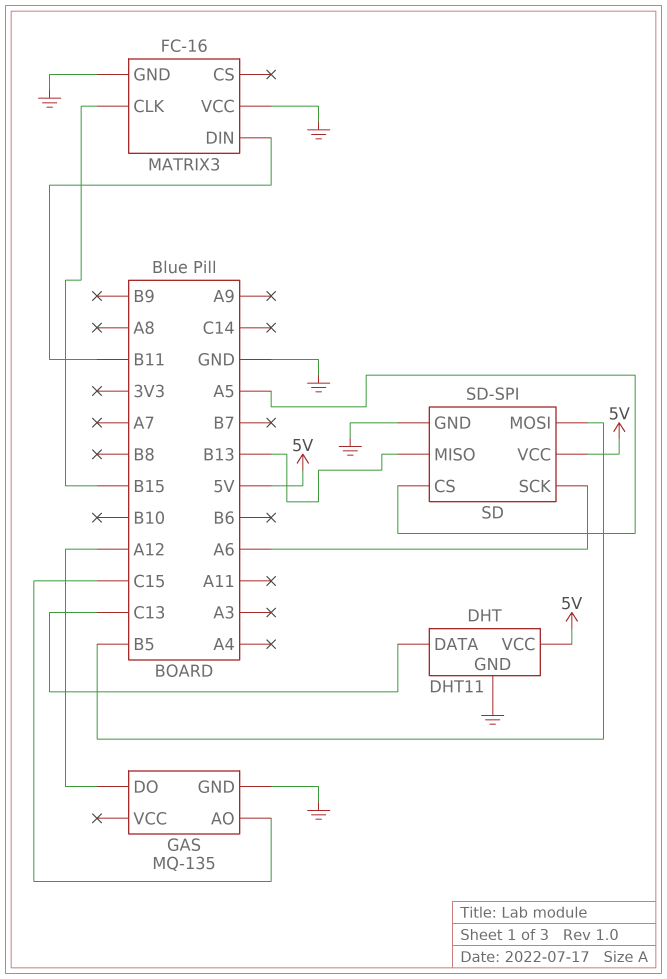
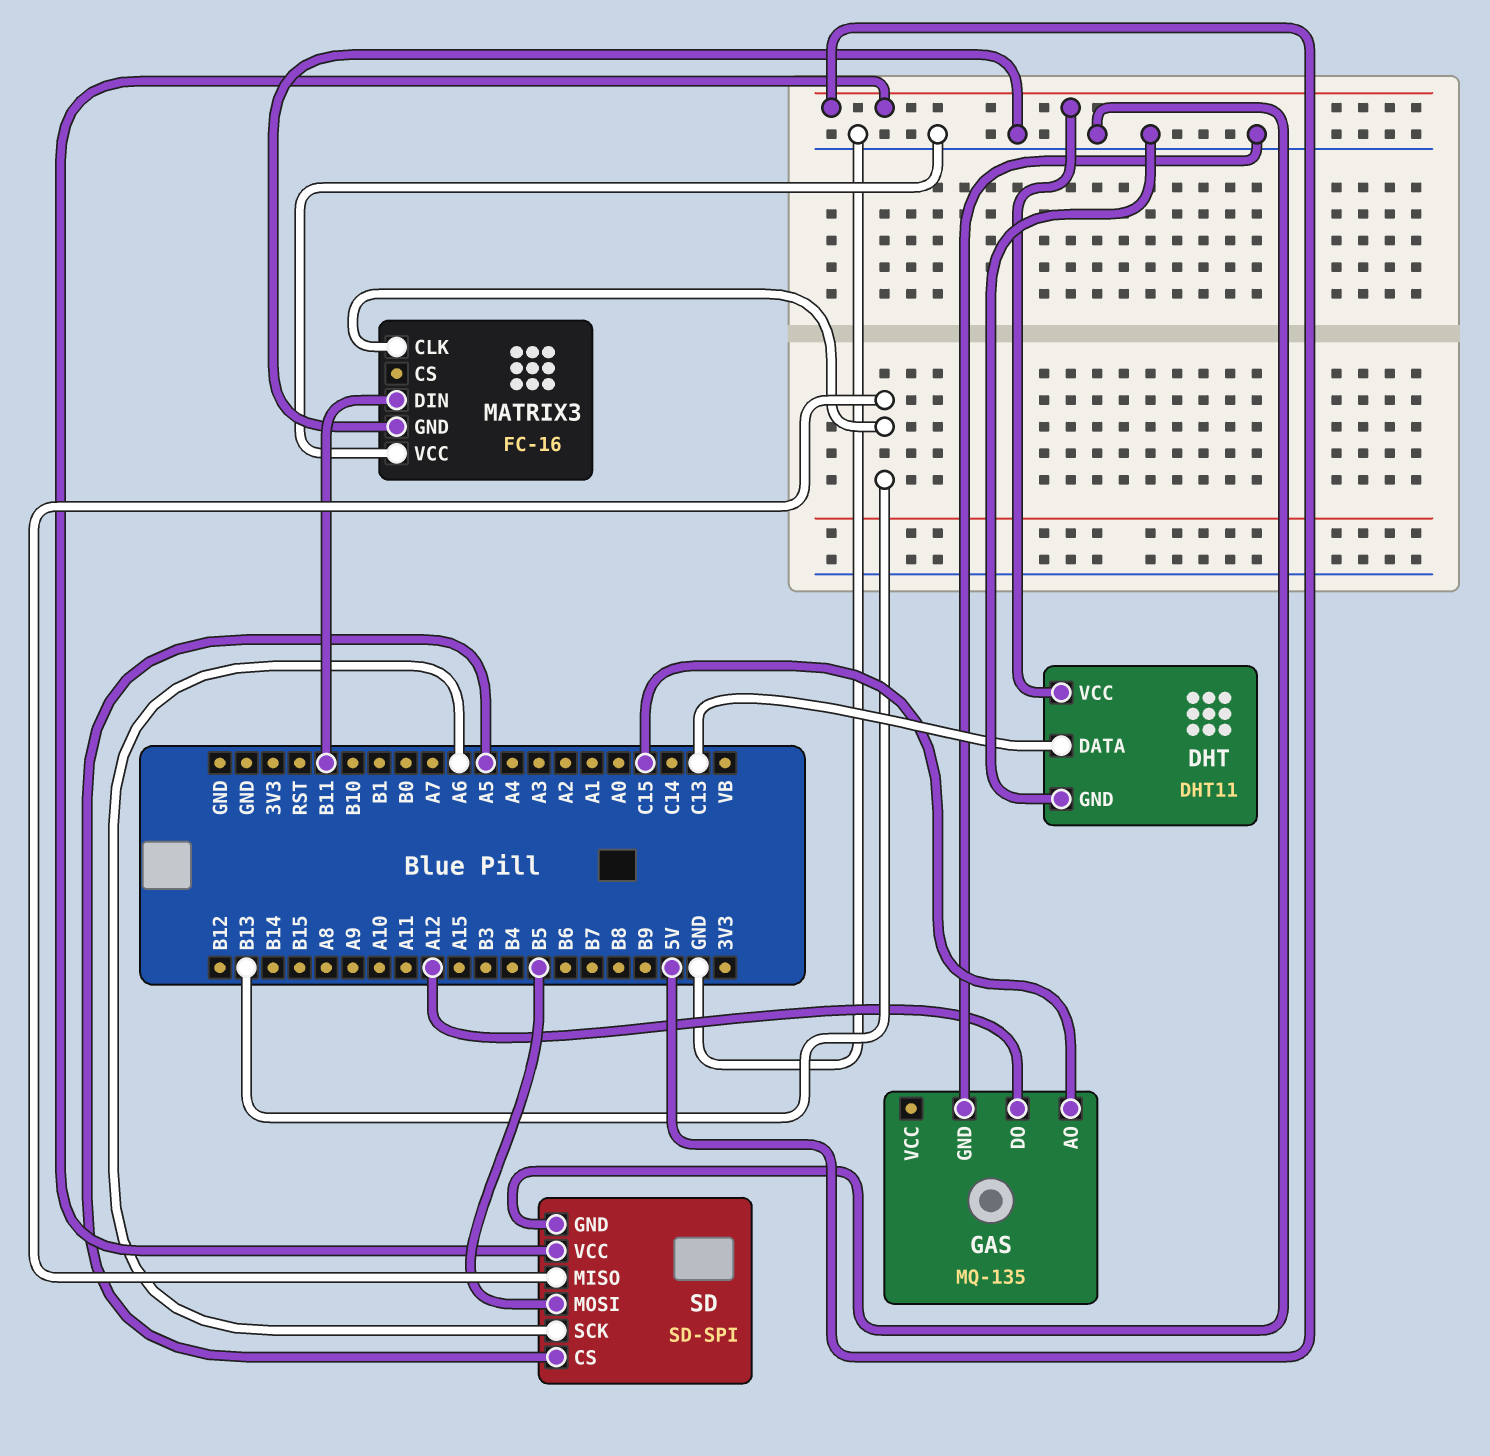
MATRIX3 pin CLK: B15 -> B13

